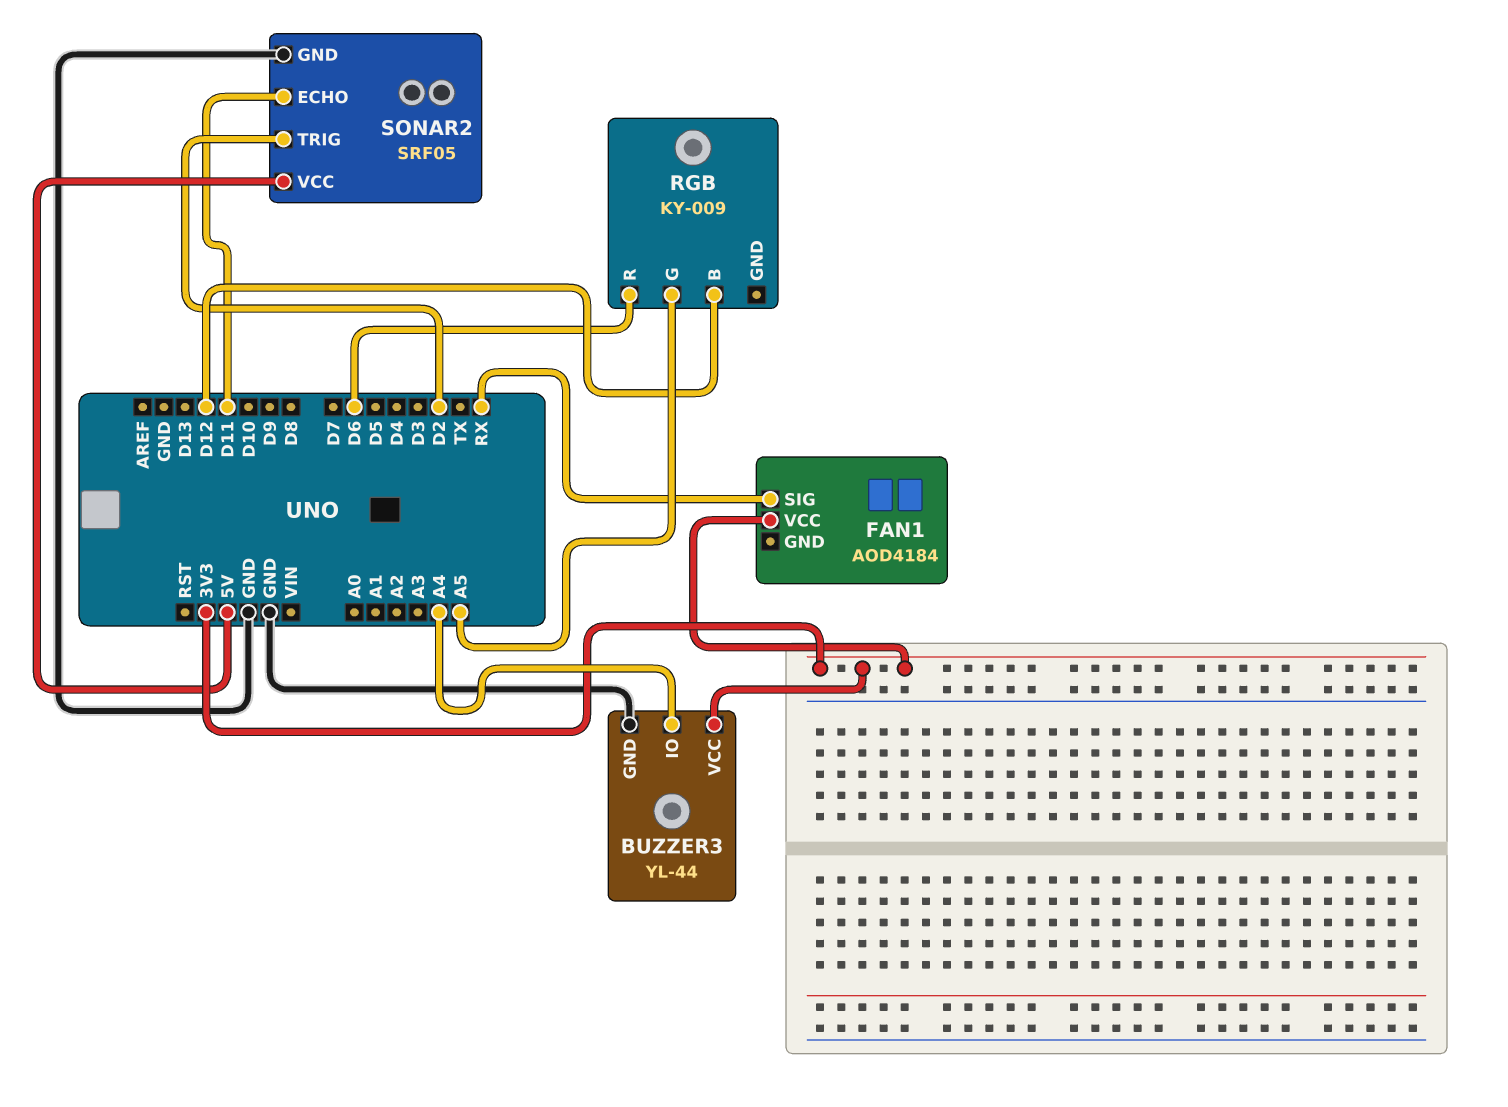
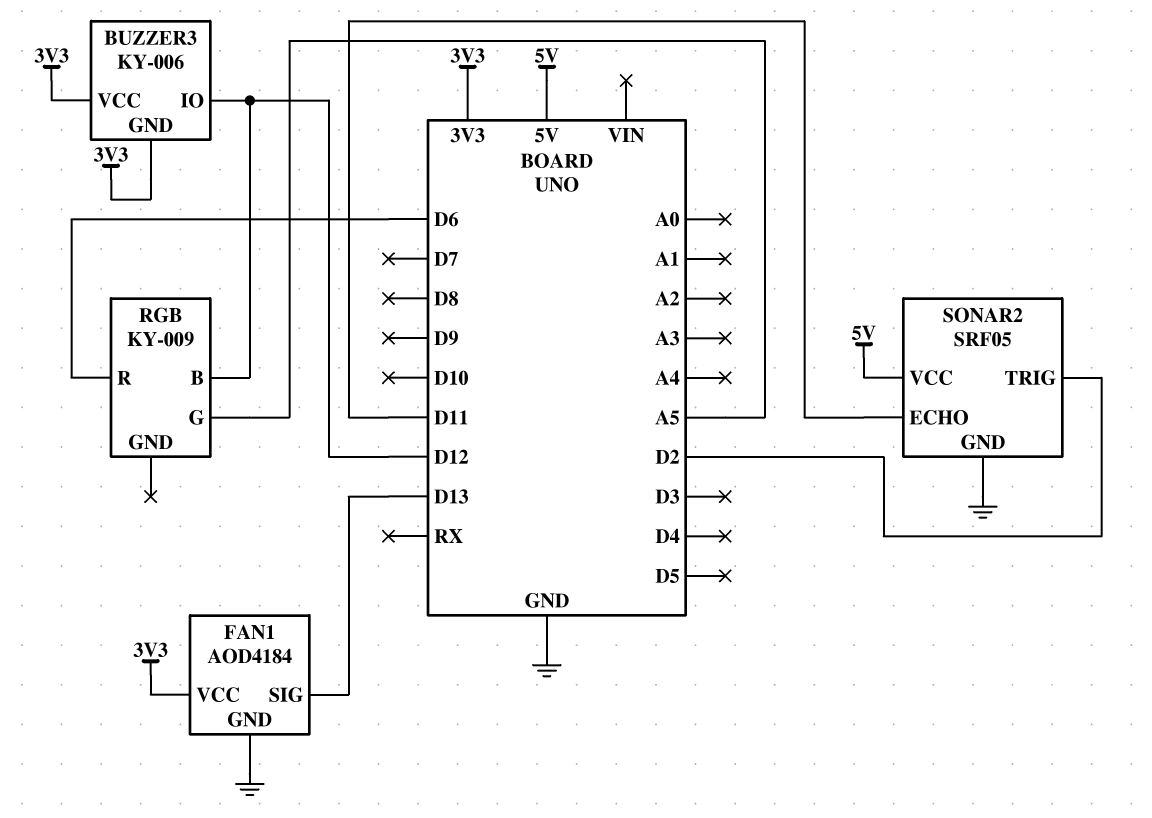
BUZZER3: YL-44 -> KY-006
BUZZER3 pin GND: GND -> 3V3
BUZZER3 pin IO: A4 -> D12
FAN1 pin GND: none -> GND
FAN1 pin SIG: RX -> D13

